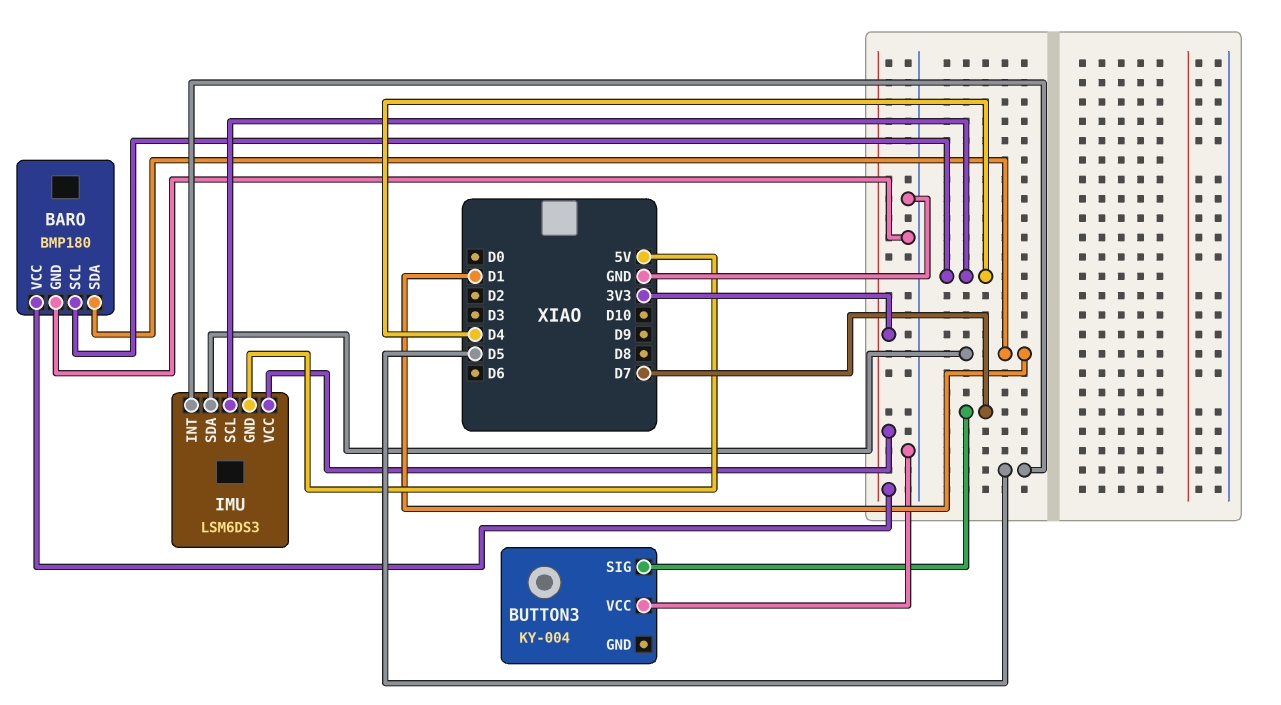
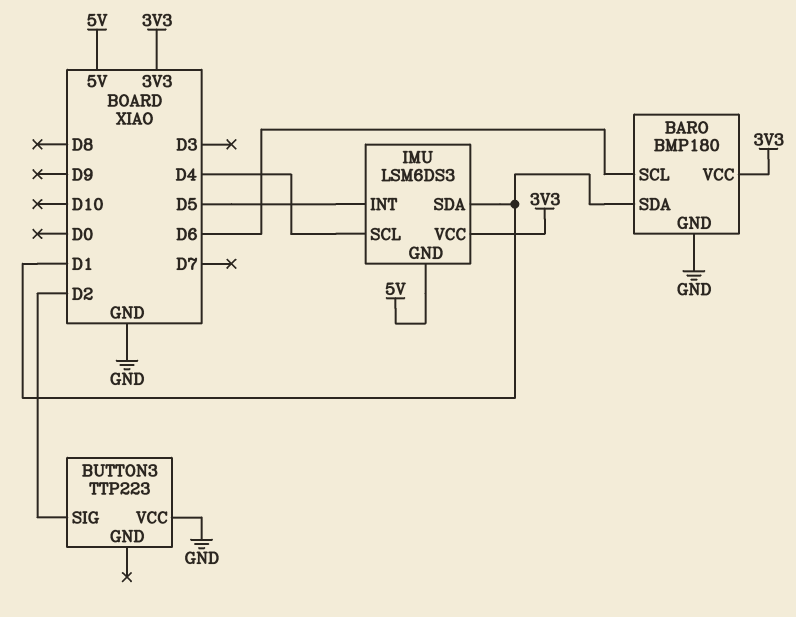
BARO pin SCL: D4 -> D6
BUTTON3: KY-004 -> TTP223
BUTTON3 pin SIG: D7 -> D2

